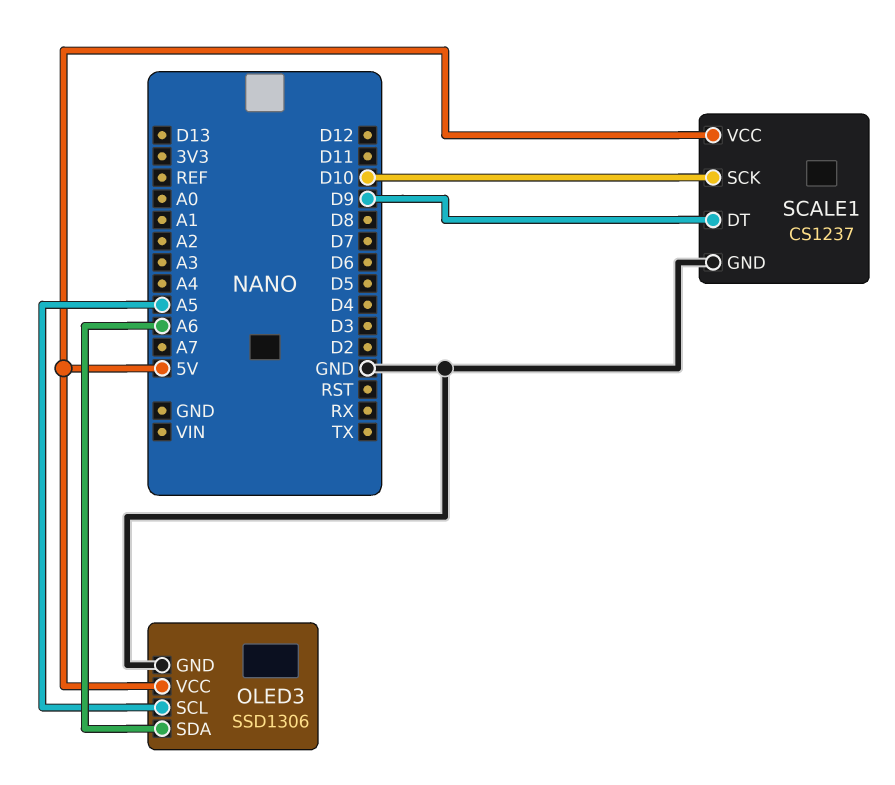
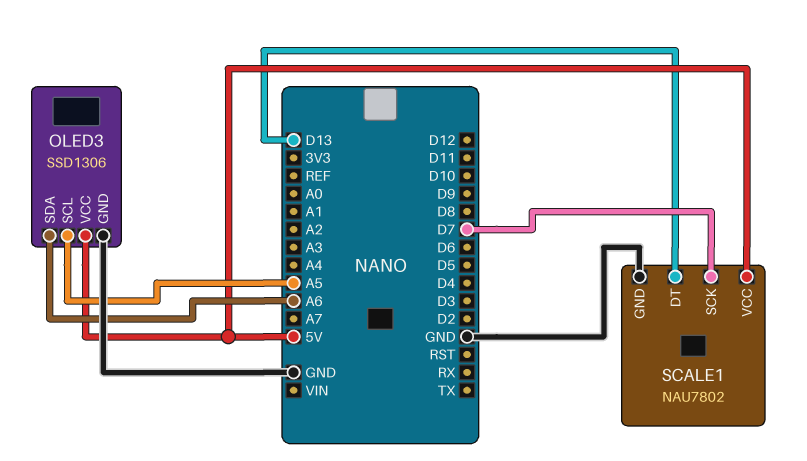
SCALE1: CS1237 -> NAU7802
SCALE1 pin DT: D9 -> D13
SCALE1 pin SCK: D10 -> D7

